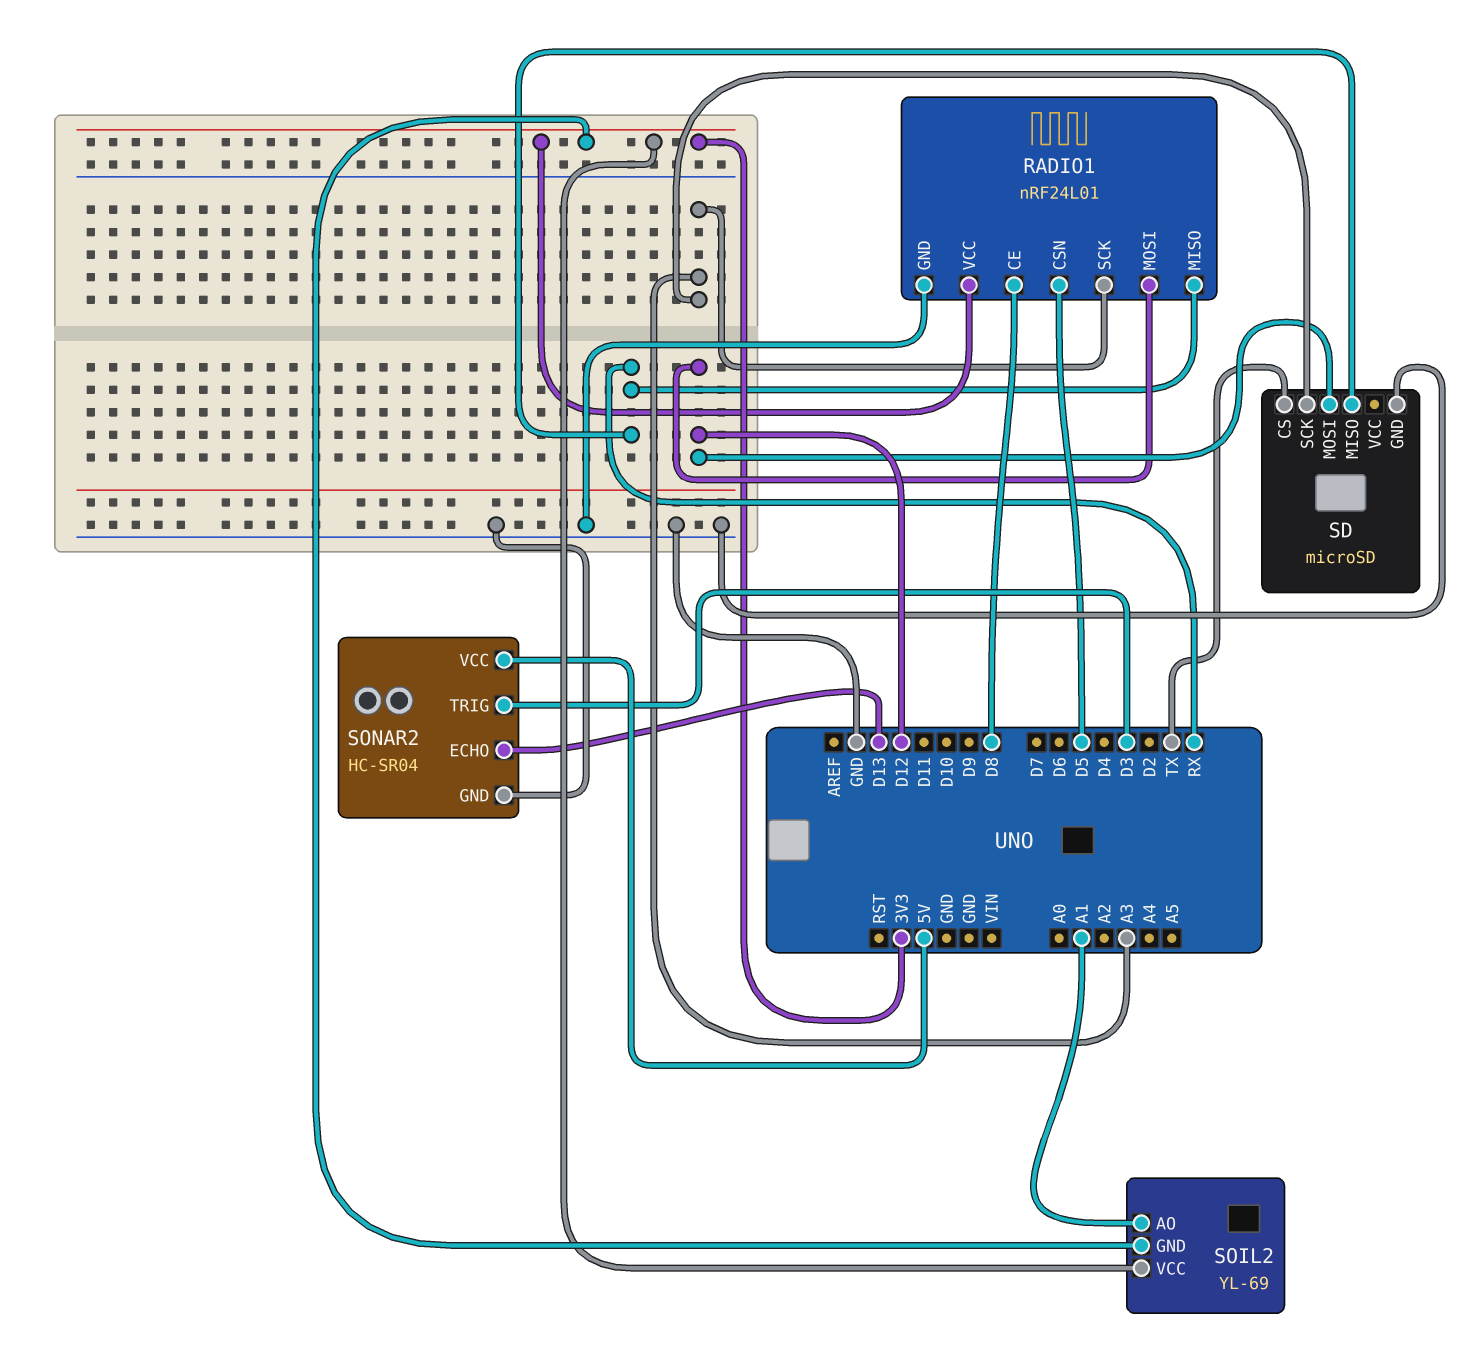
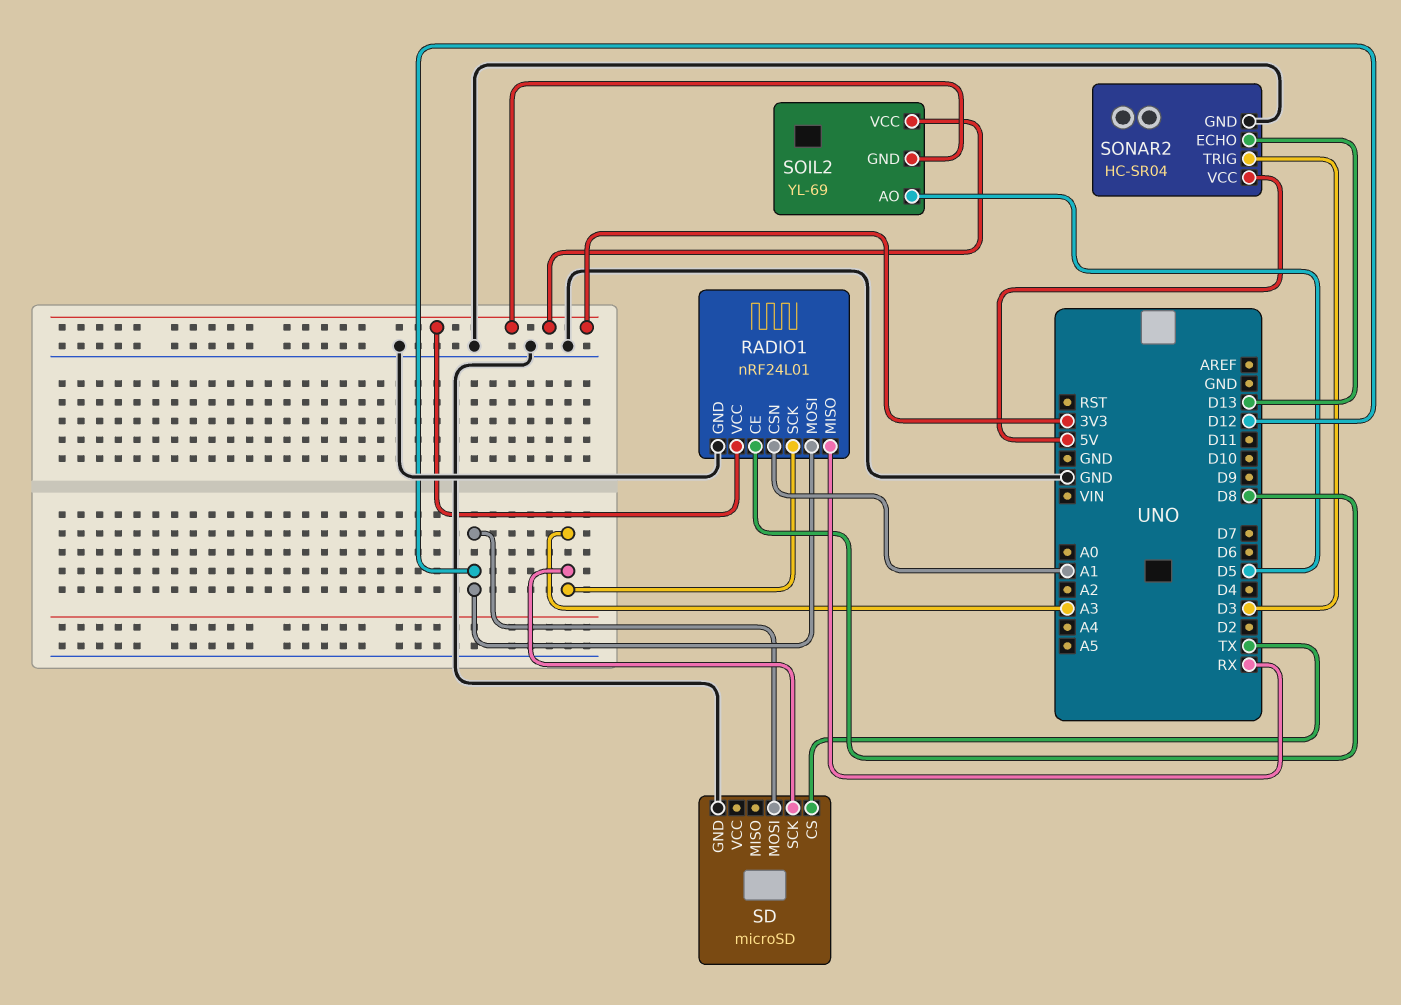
RADIO1 pin CSN: D5 -> A1
SD pin MISO: RX -> none
SOIL2 pin AO: A1 -> D5

